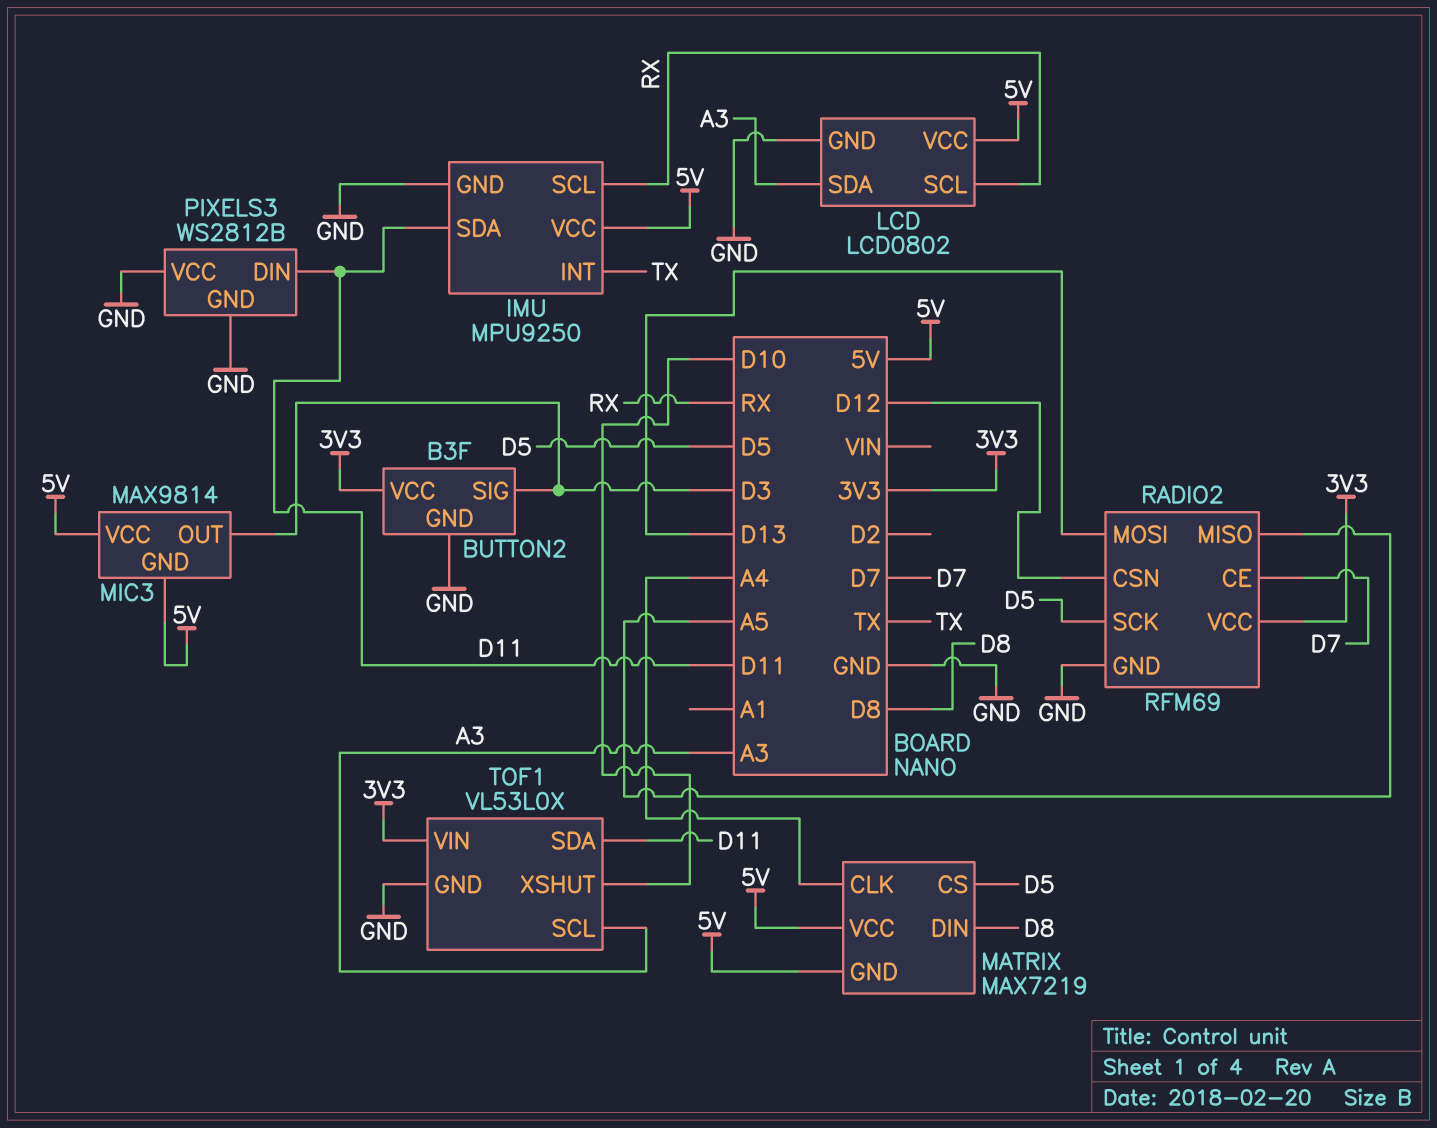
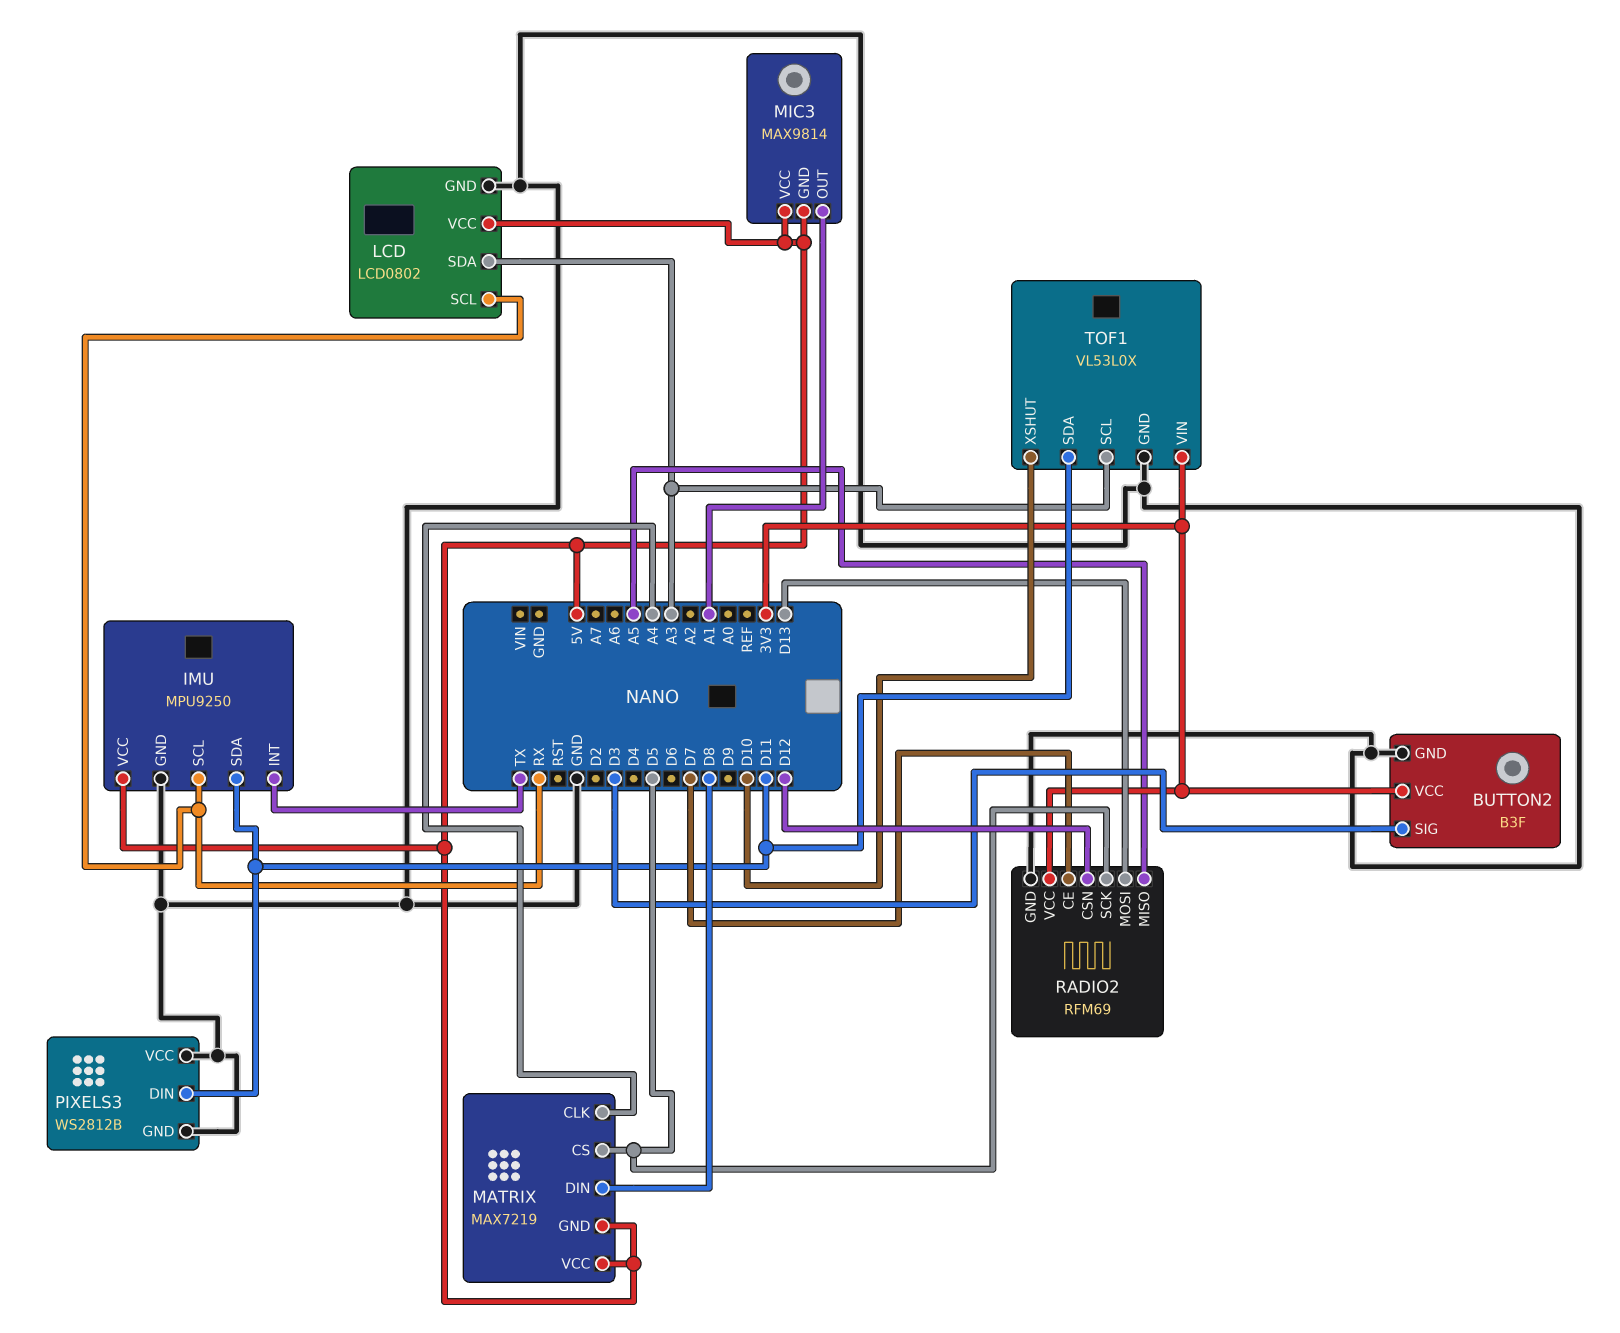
MIC3 pin OUT: D3 -> A1

